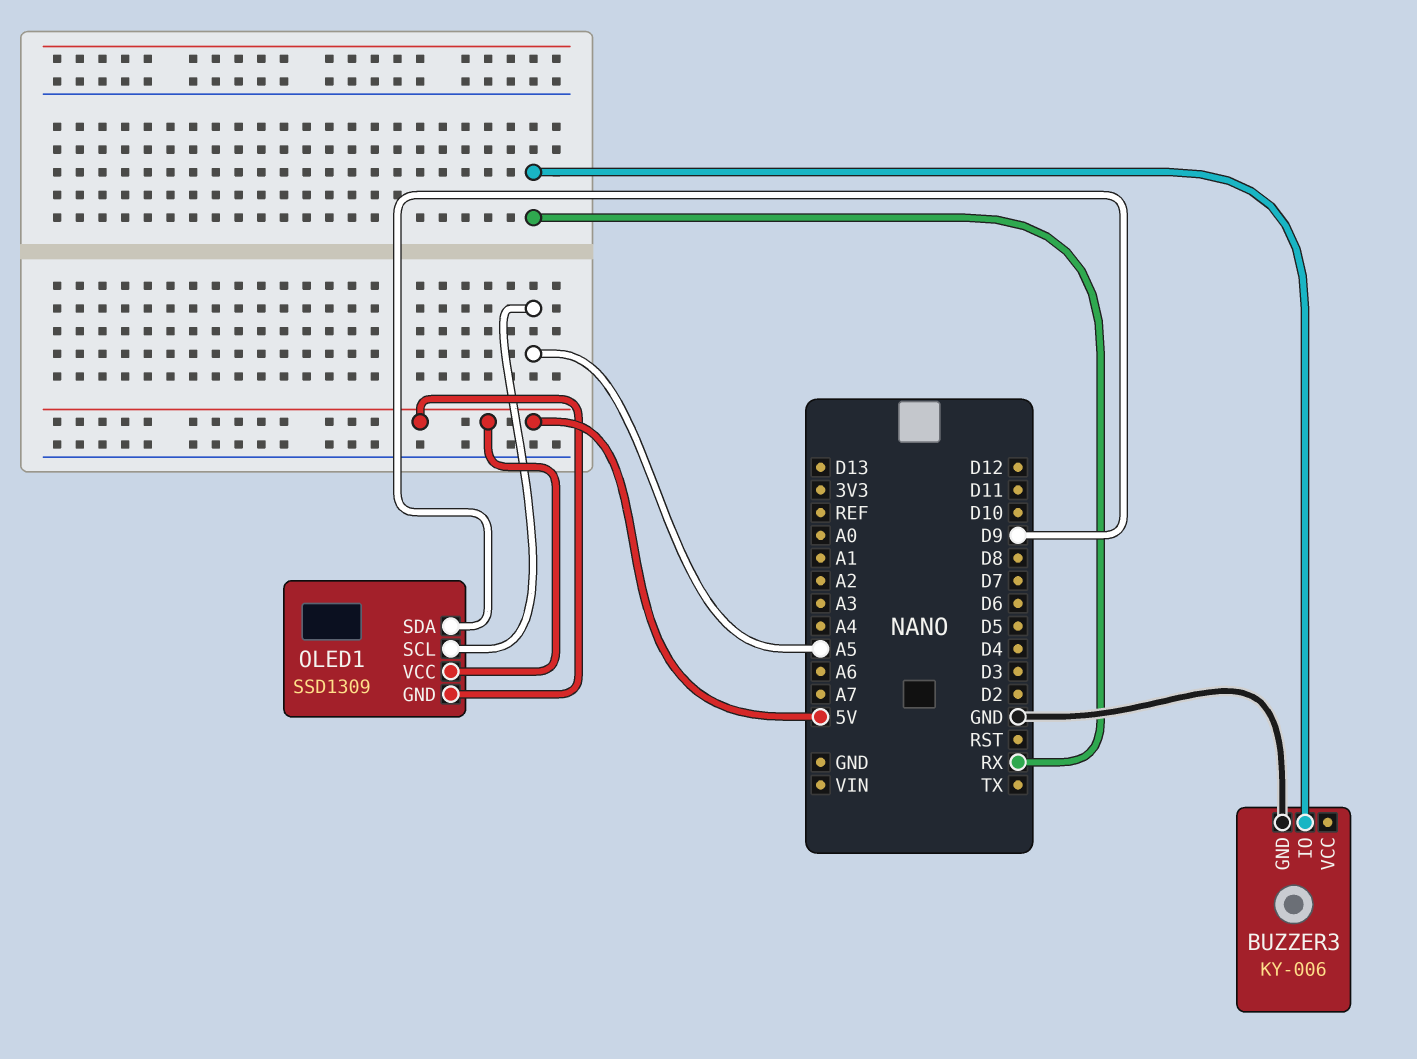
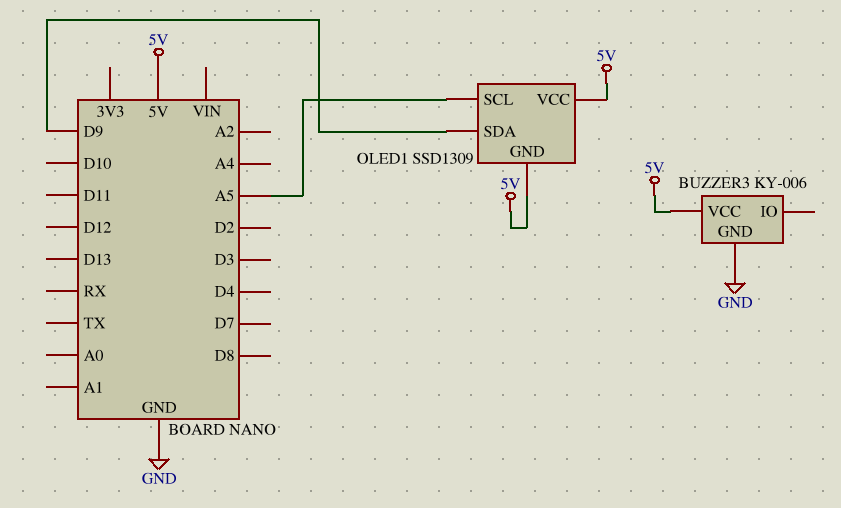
BUZZER3 pin IO: RX -> none
BUZZER3 pin VCC: none -> 5V

